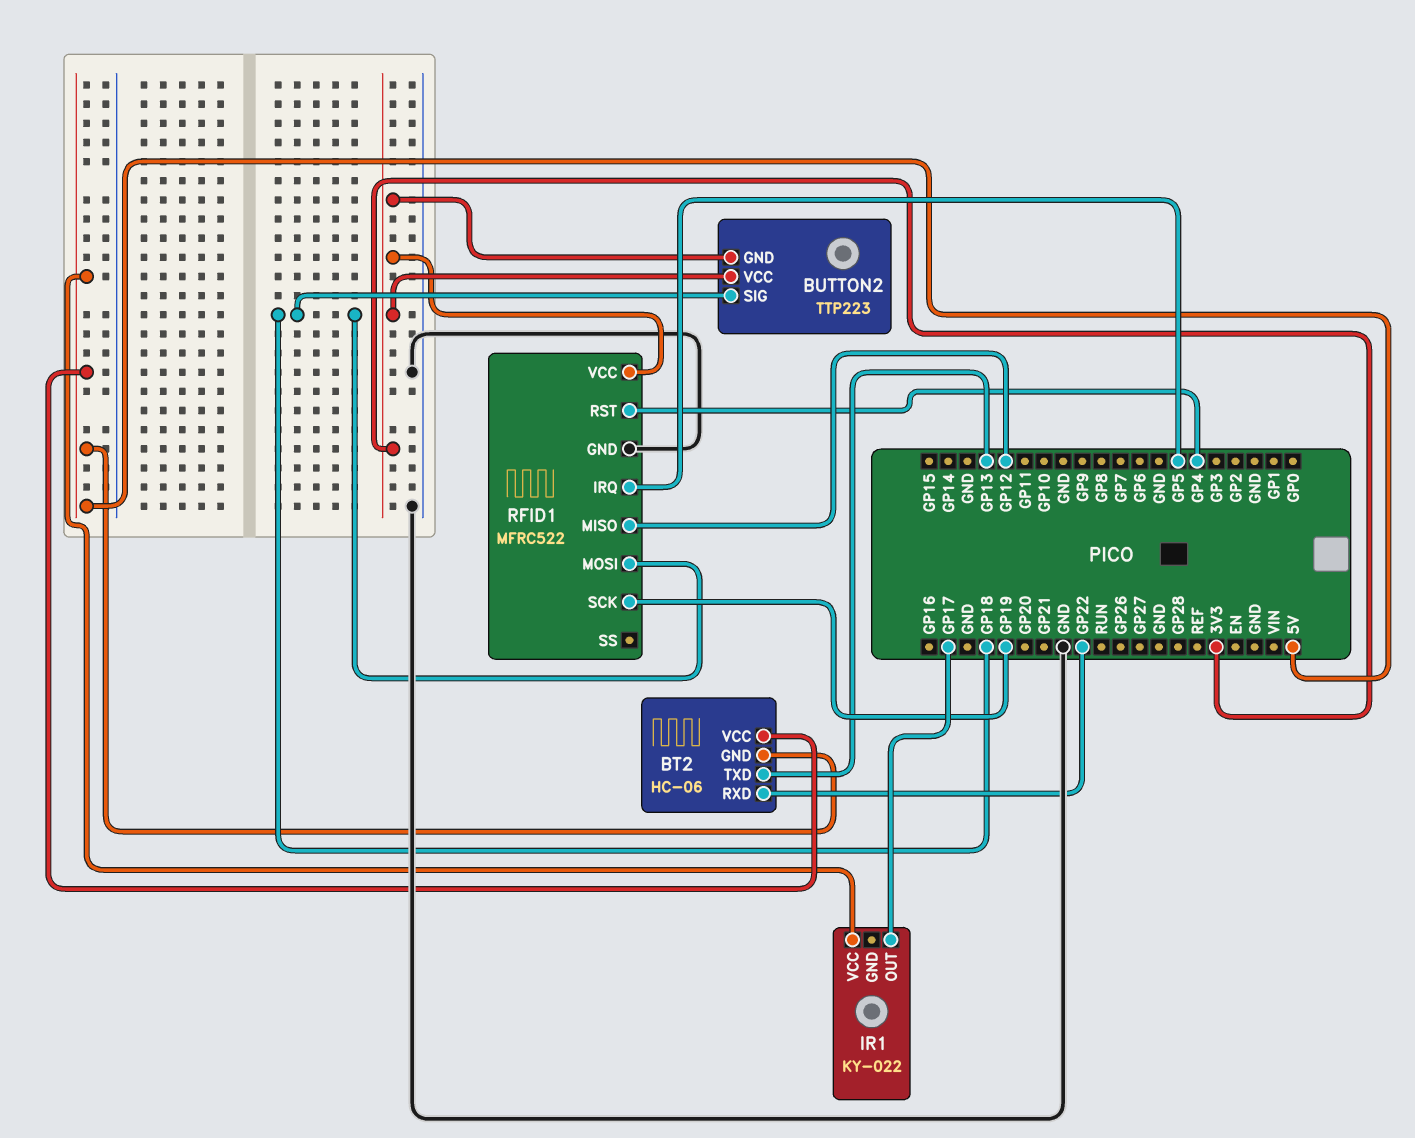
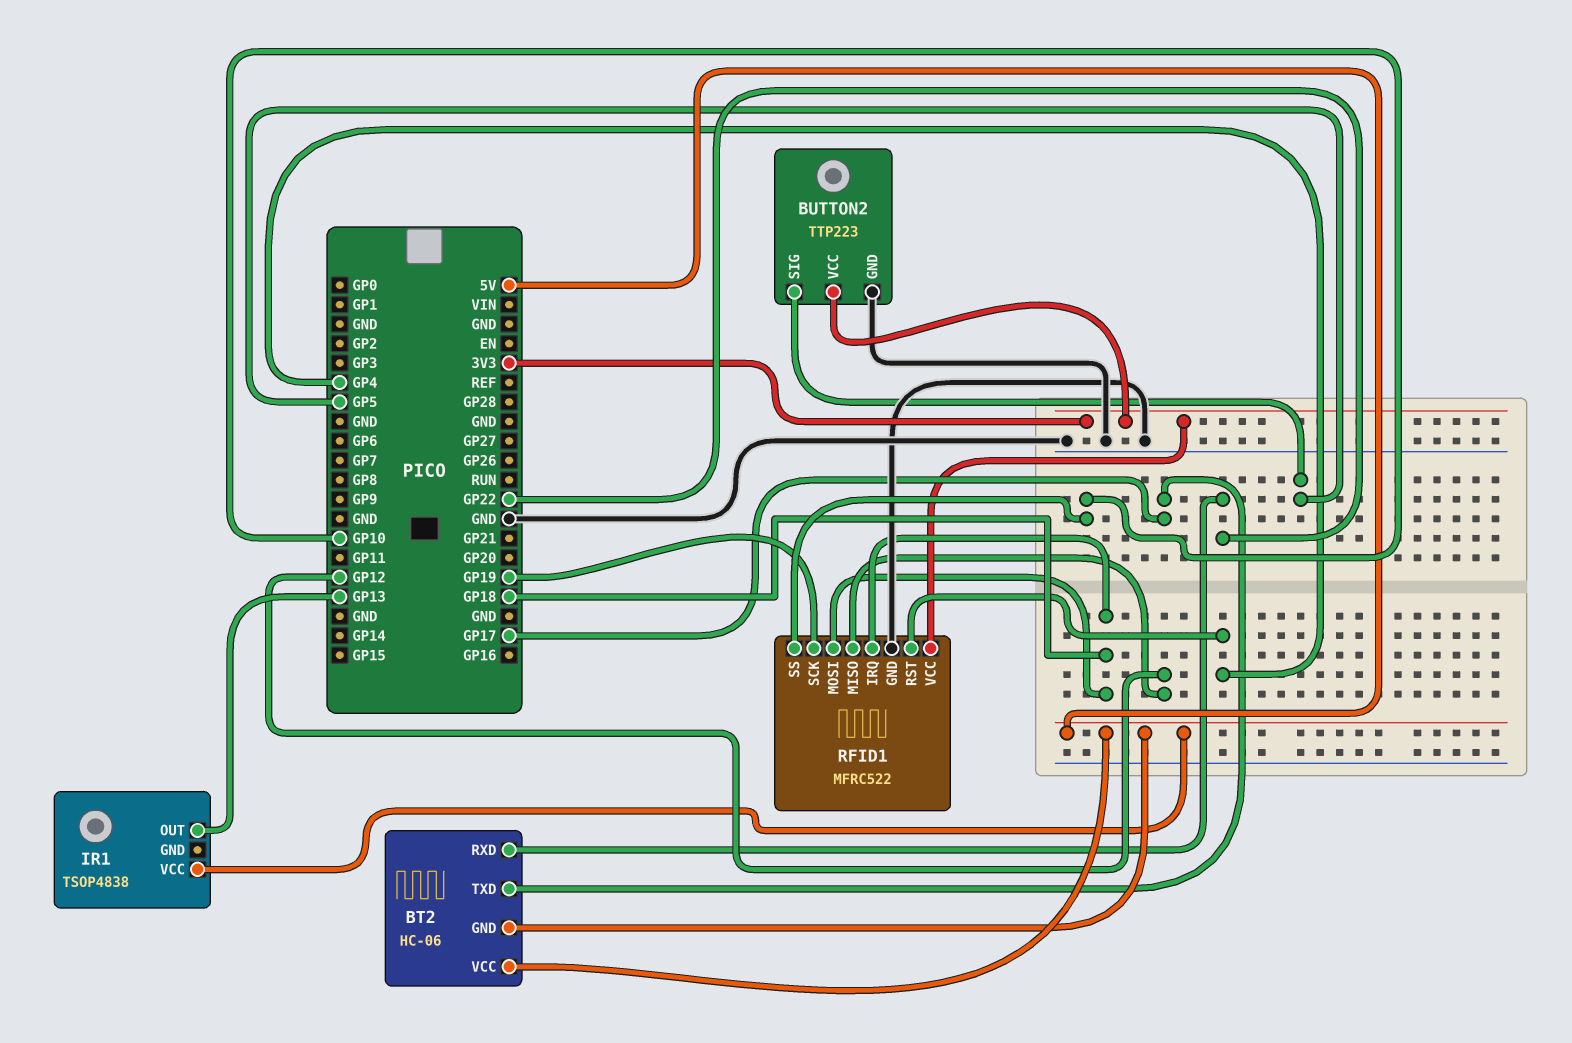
BT2 pin TXD: GP13 -> GP17
BUTTON2 pin GND: 3V3 -> GND
BUTTON2 pin SIG: GP18 -> GP5
IR1: KY-022 -> TSOP4838
IR1 pin OUT: GP17 -> GP13
RFID1 pin IRQ: GP5 -> GP18
RFID1 pin SS: none -> GP10

